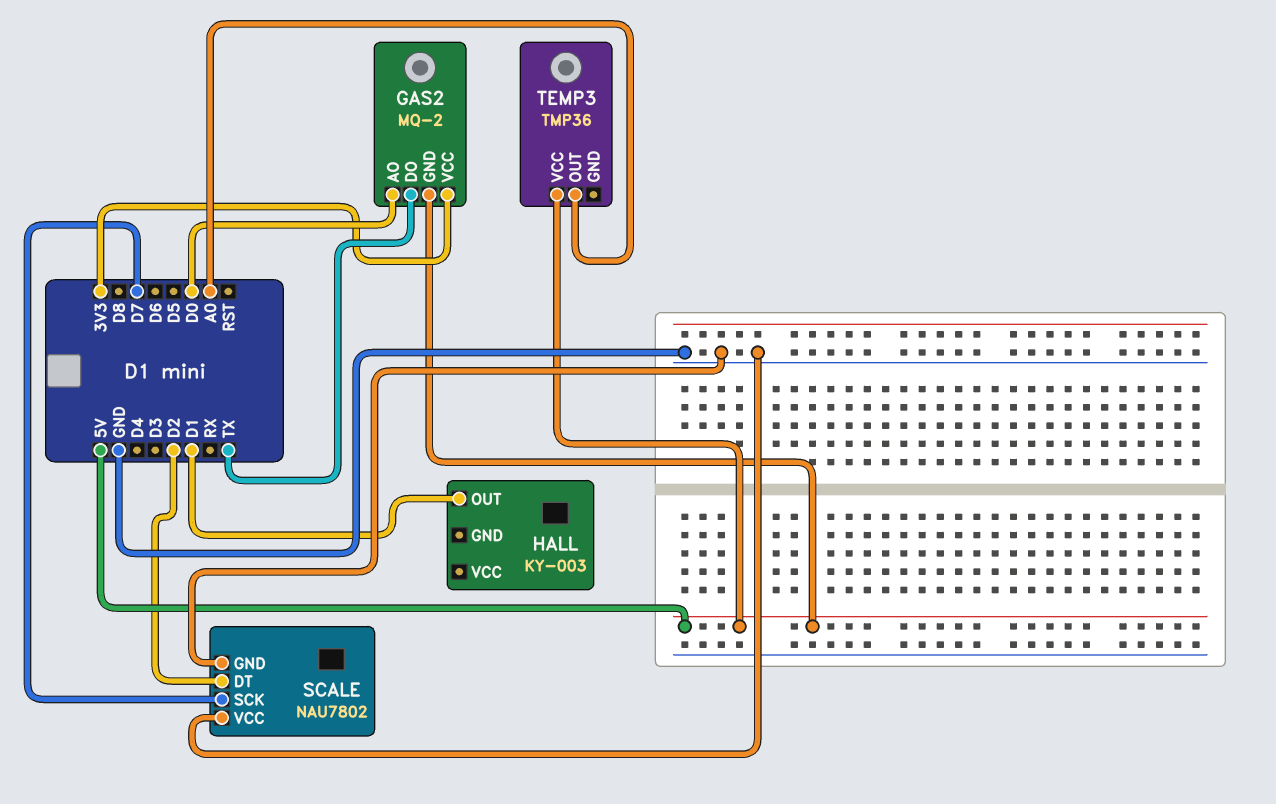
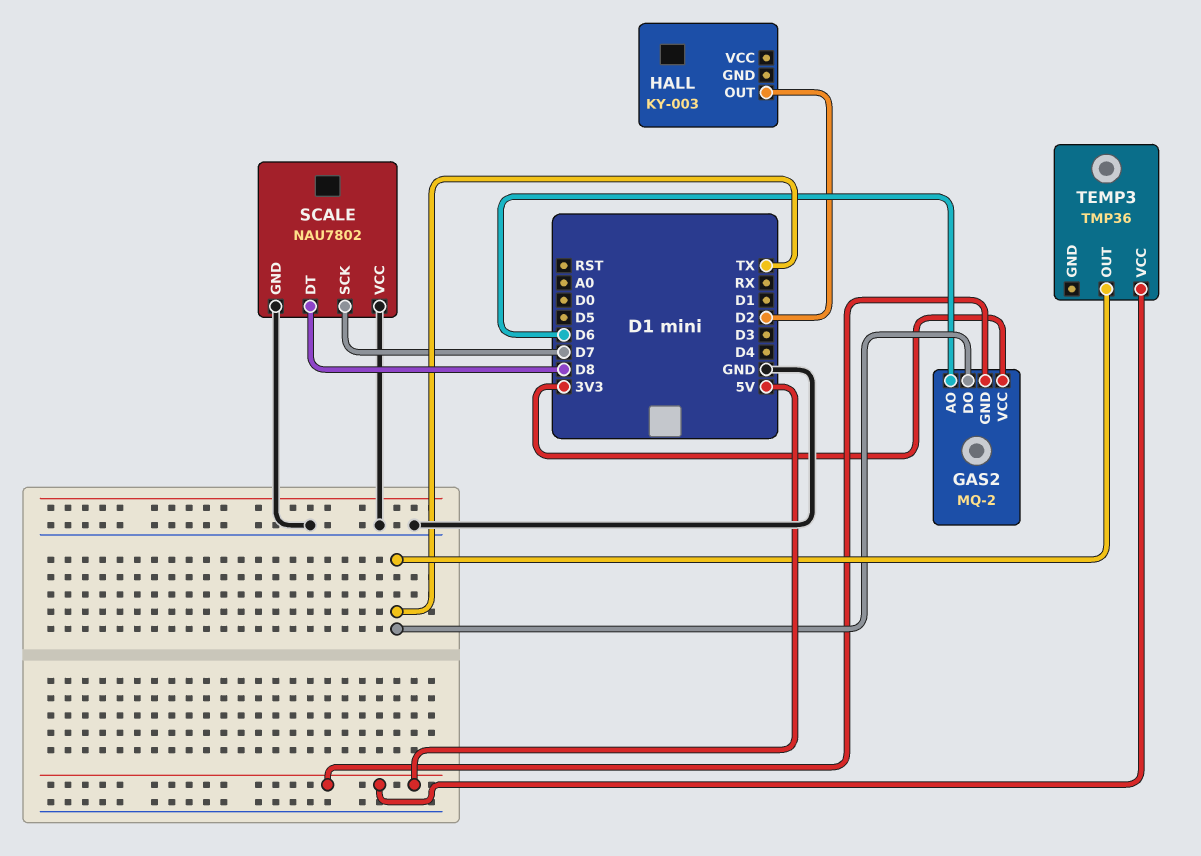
GAS2 pin AO: D0 -> D6
HALL pin OUT: D1 -> D2
SCALE pin DT: D2 -> D8
TEMP3 pin OUT: A0 -> TX

